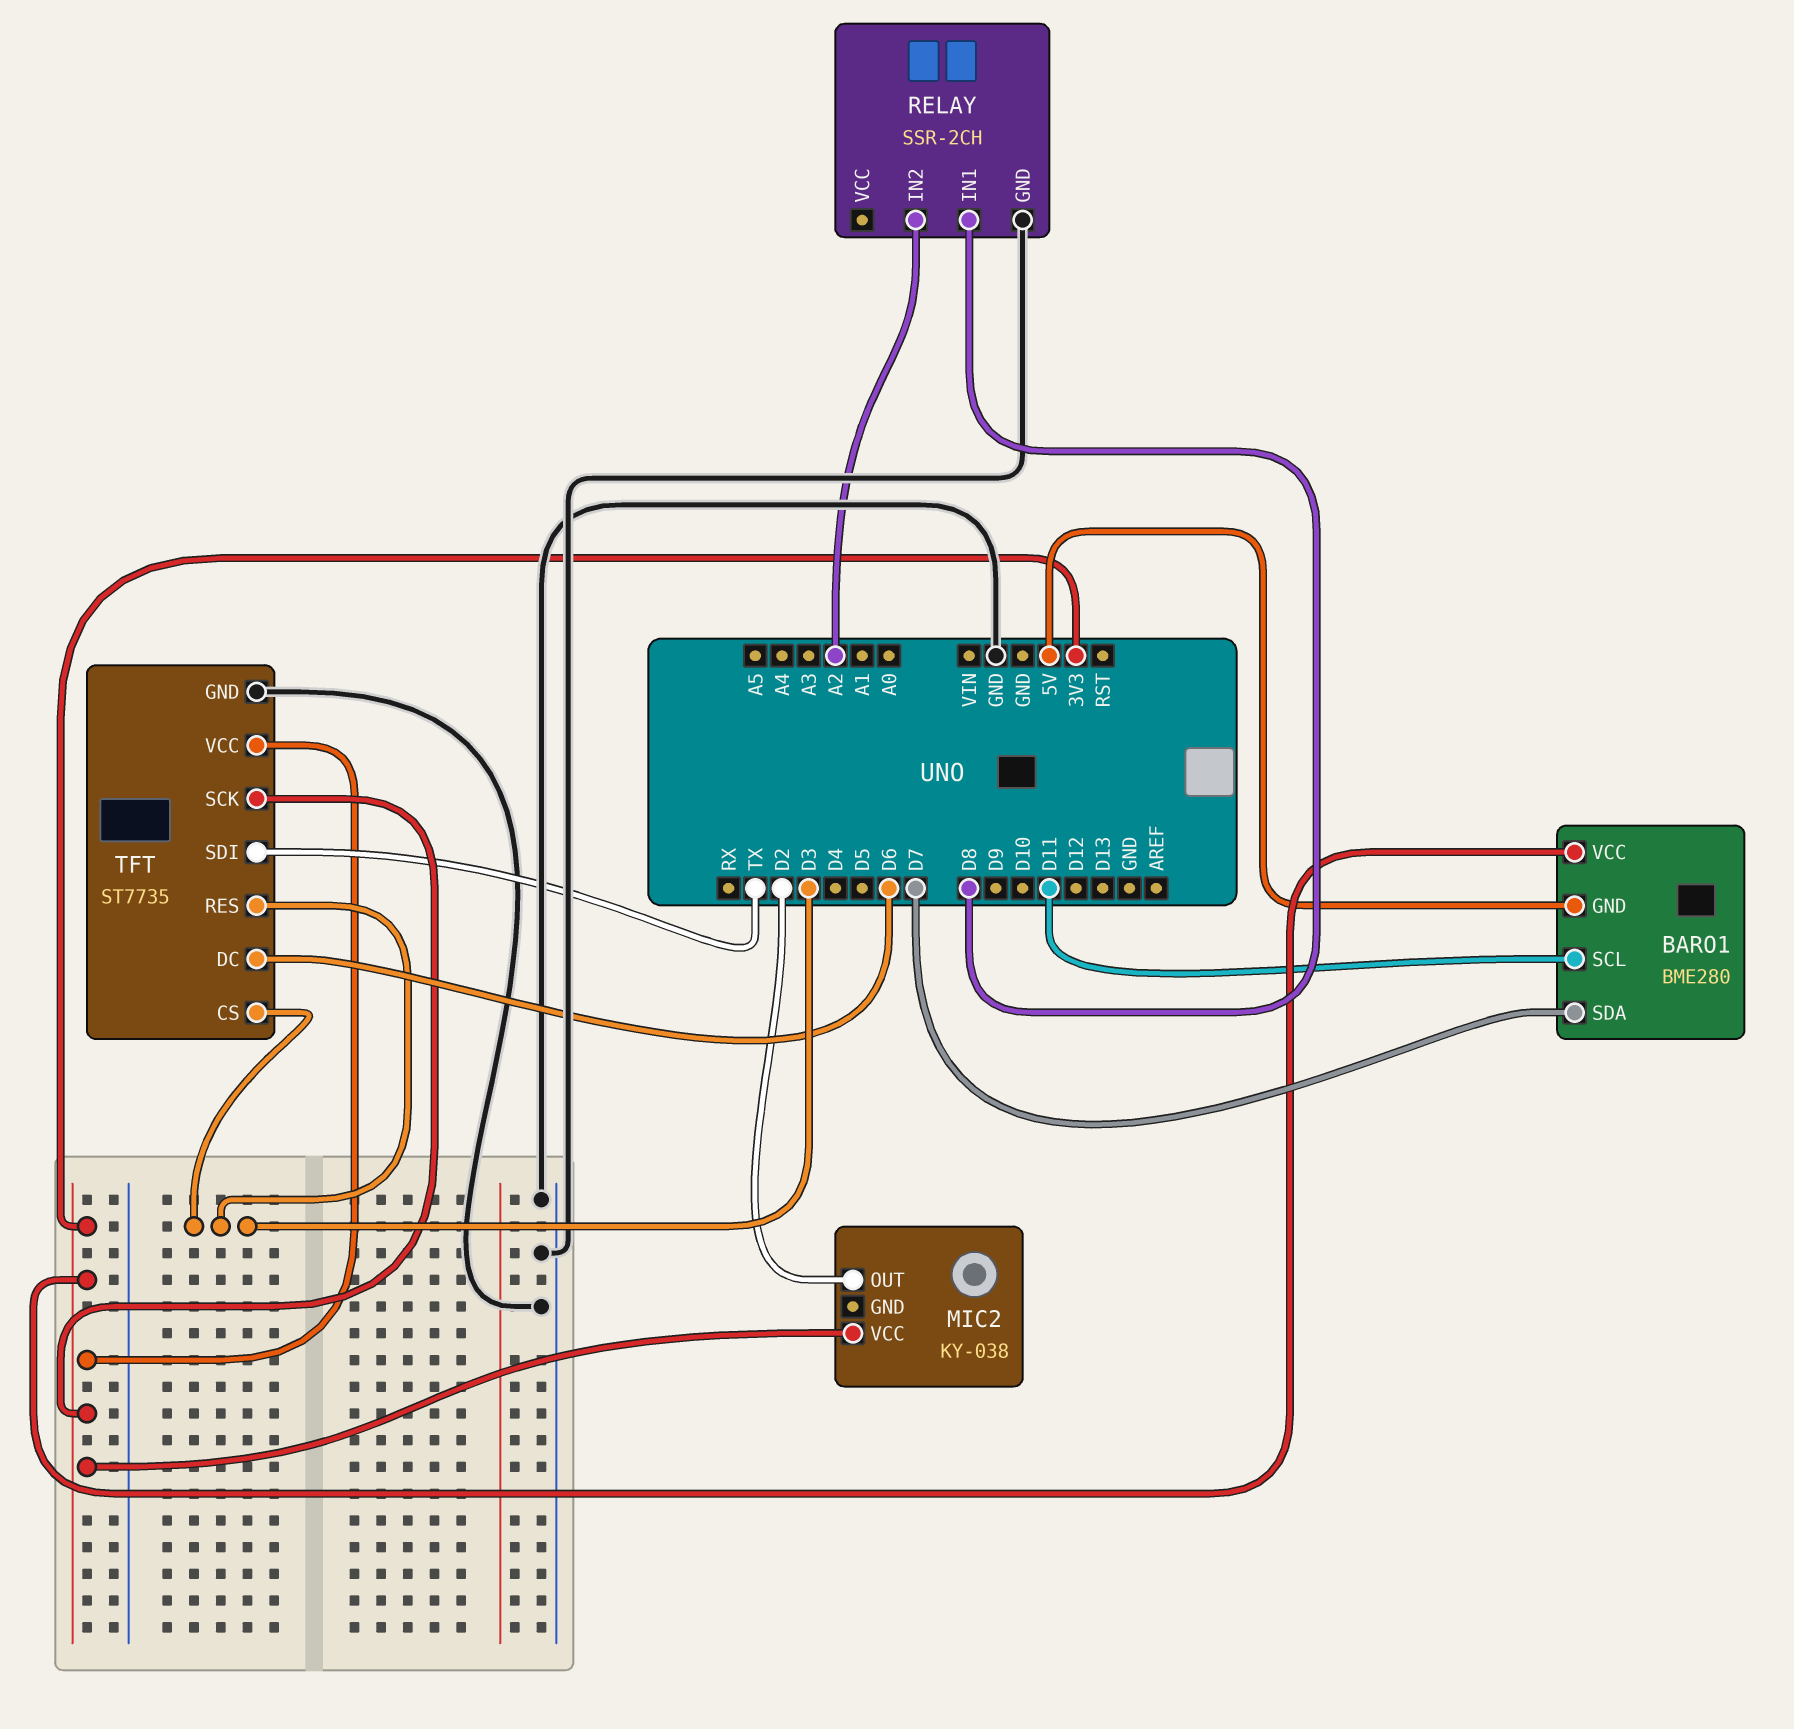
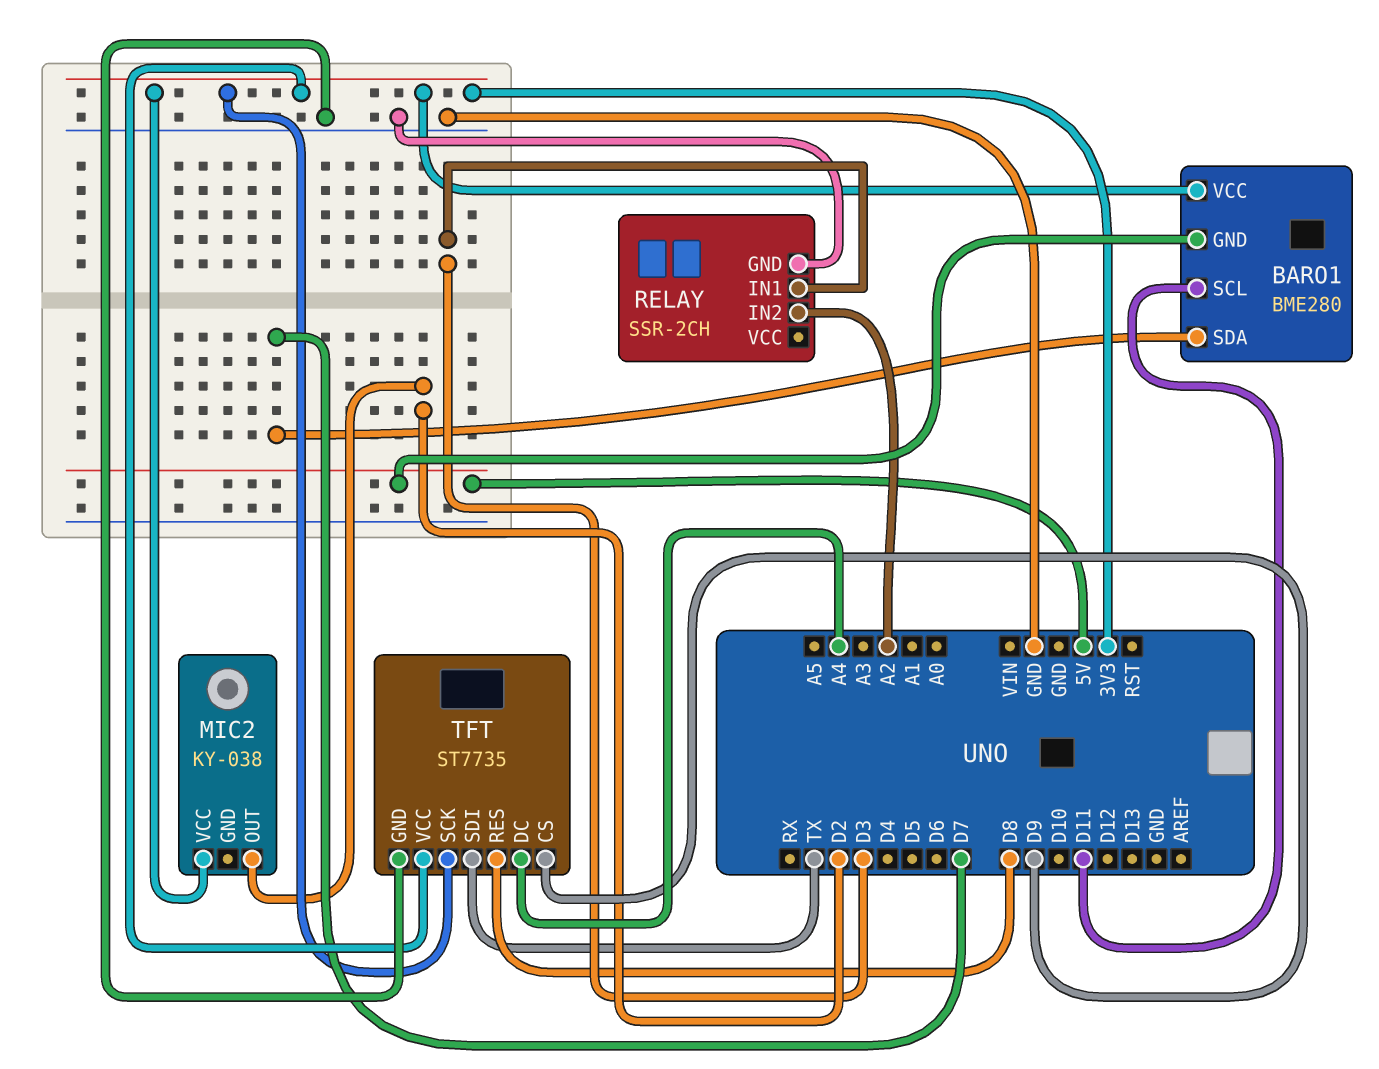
RELAY pin IN1: D8 -> D3
TFT pin CS: D3 -> D9
TFT pin DC: D6 -> A4
TFT pin RES: D3 -> D8

